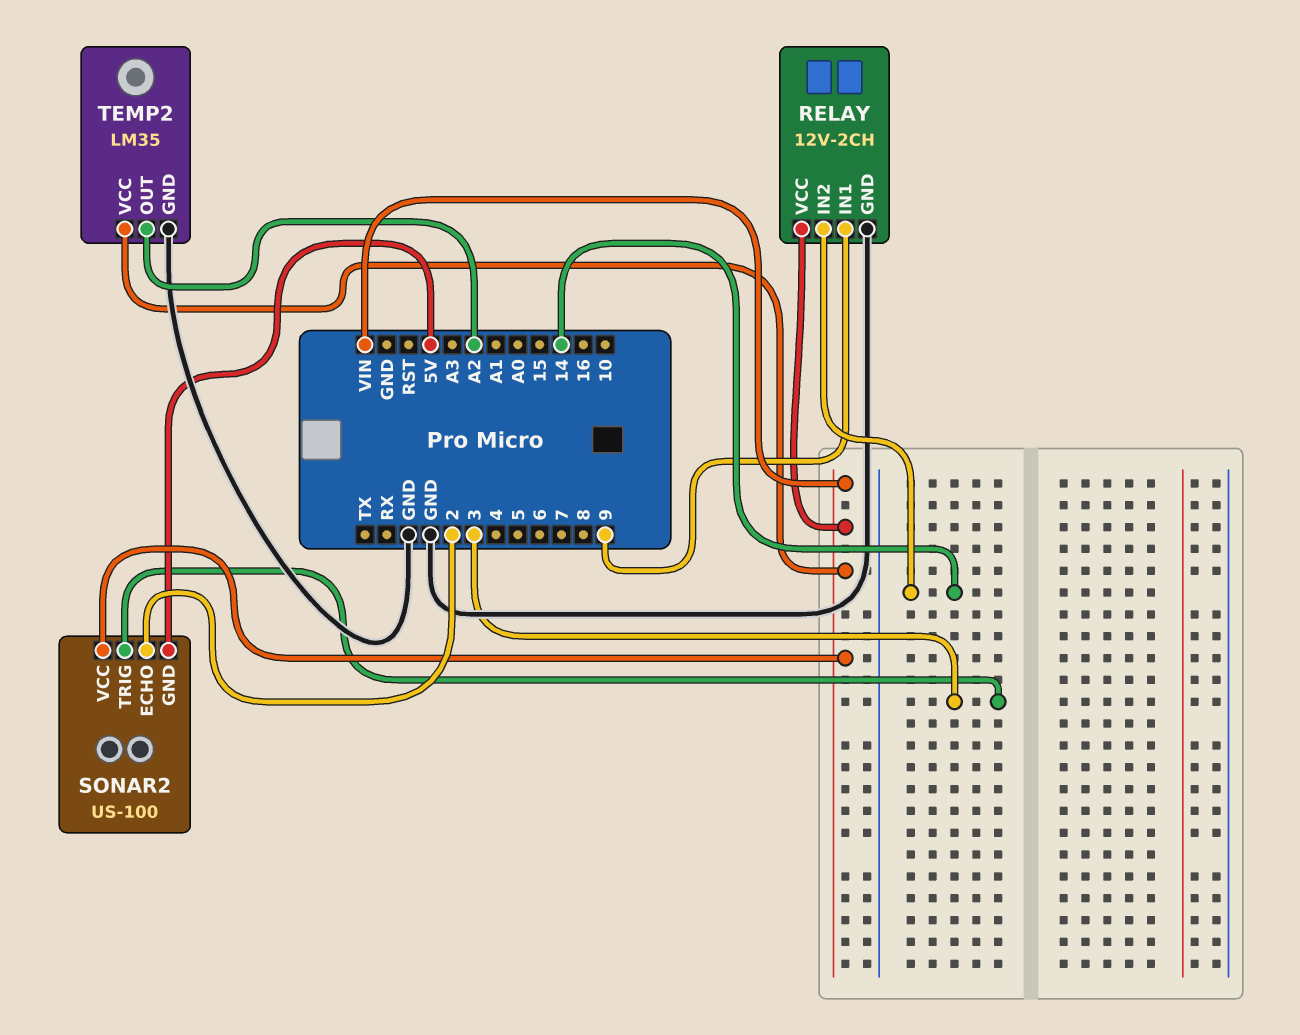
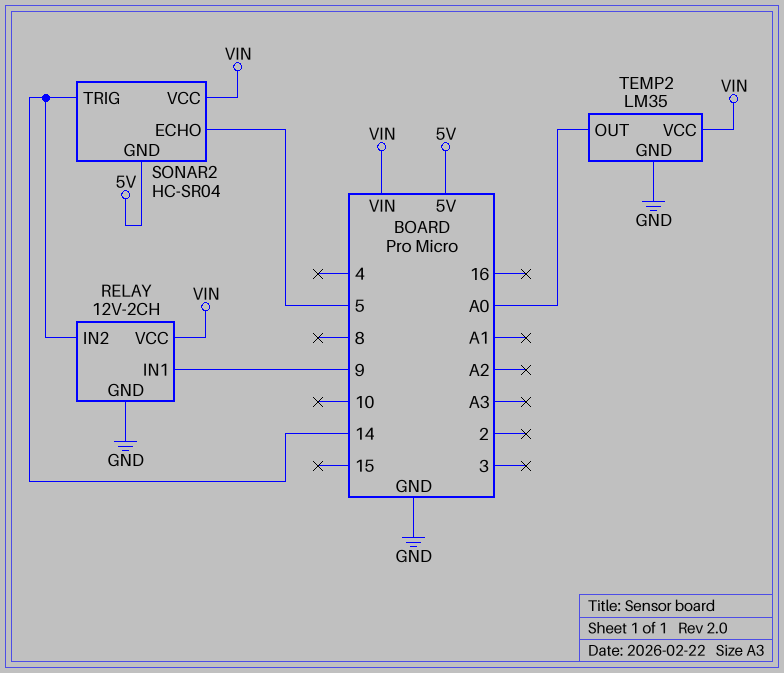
SONAR2: US-100 -> HC-SR04
SONAR2 pin ECHO: 2 -> 5
SONAR2 pin TRIG: 3 -> 14
TEMP2 pin OUT: A2 -> A0

